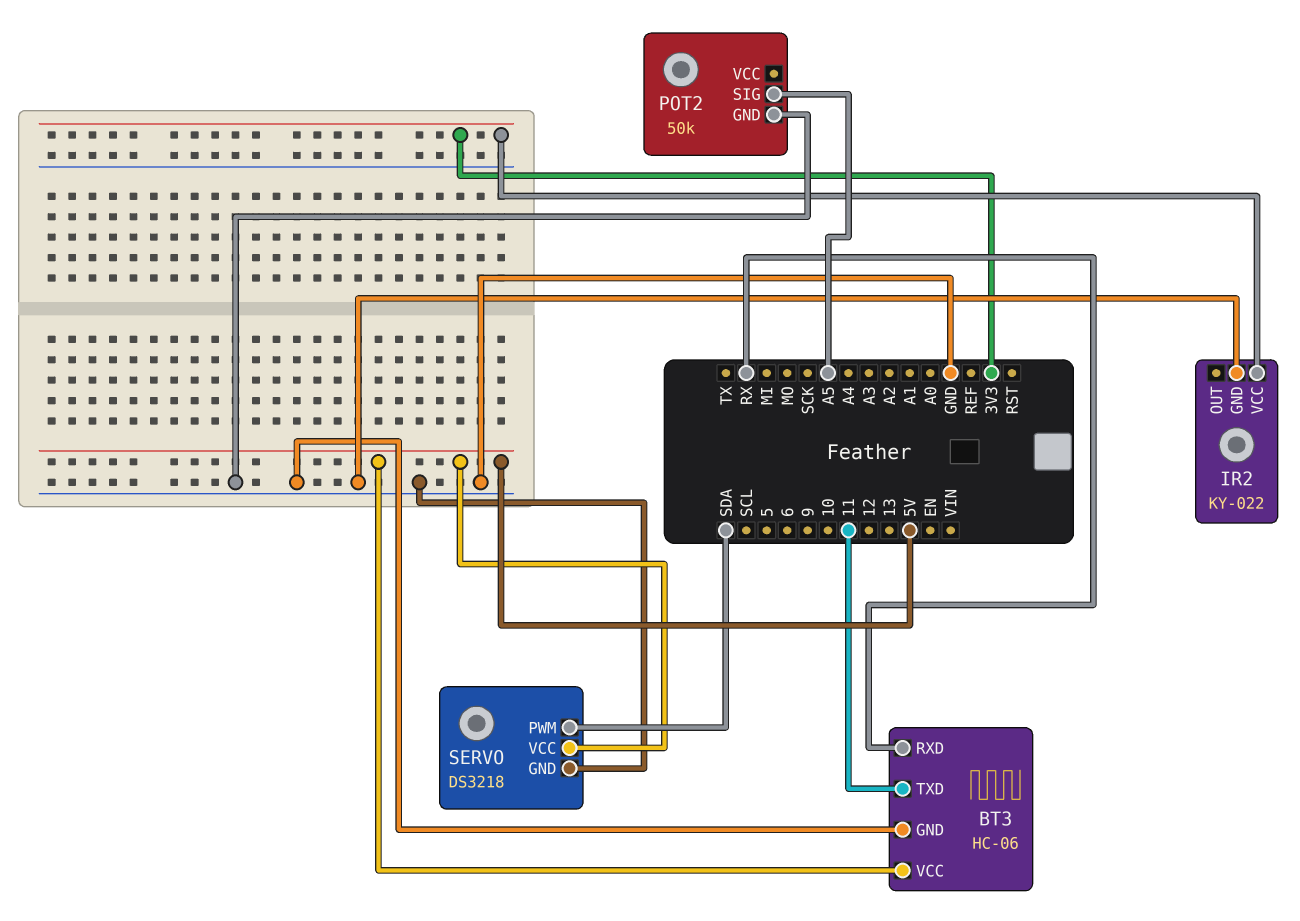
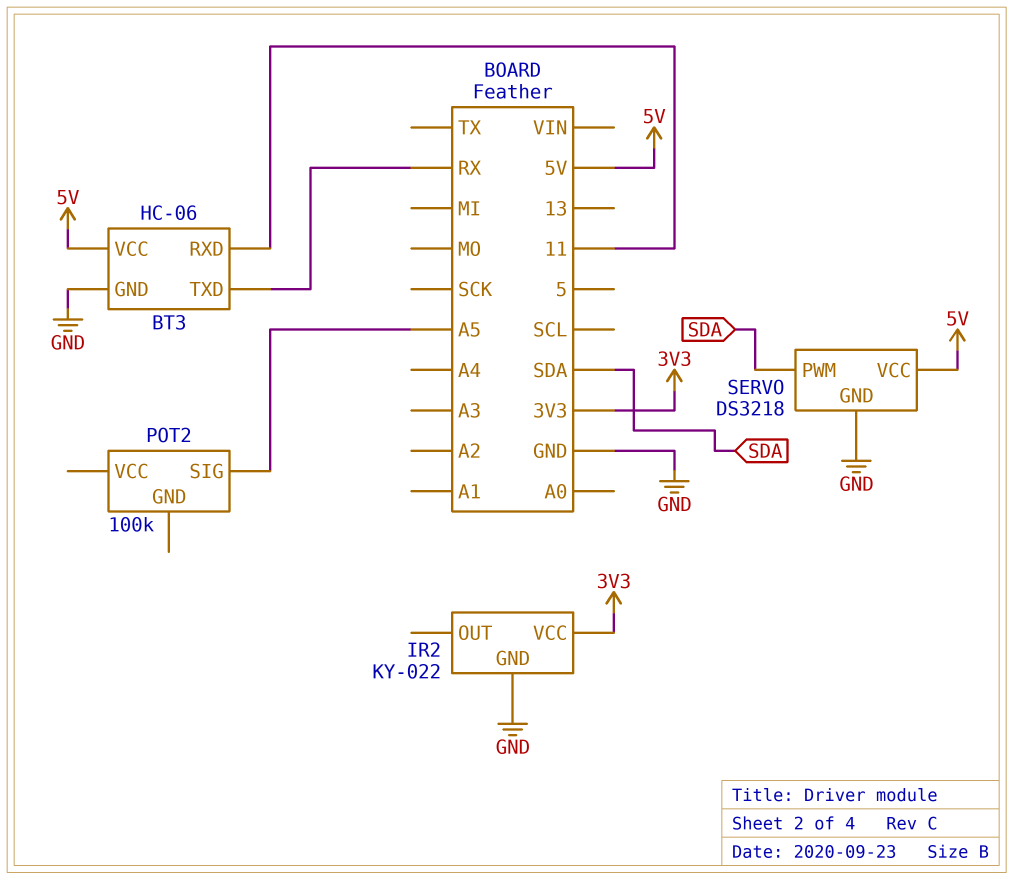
BT3 pin RXD: RX -> 11
BT3 pin TXD: 11 -> RX
POT2: 50k -> 100k
POT2 pin GND: GND -> none

